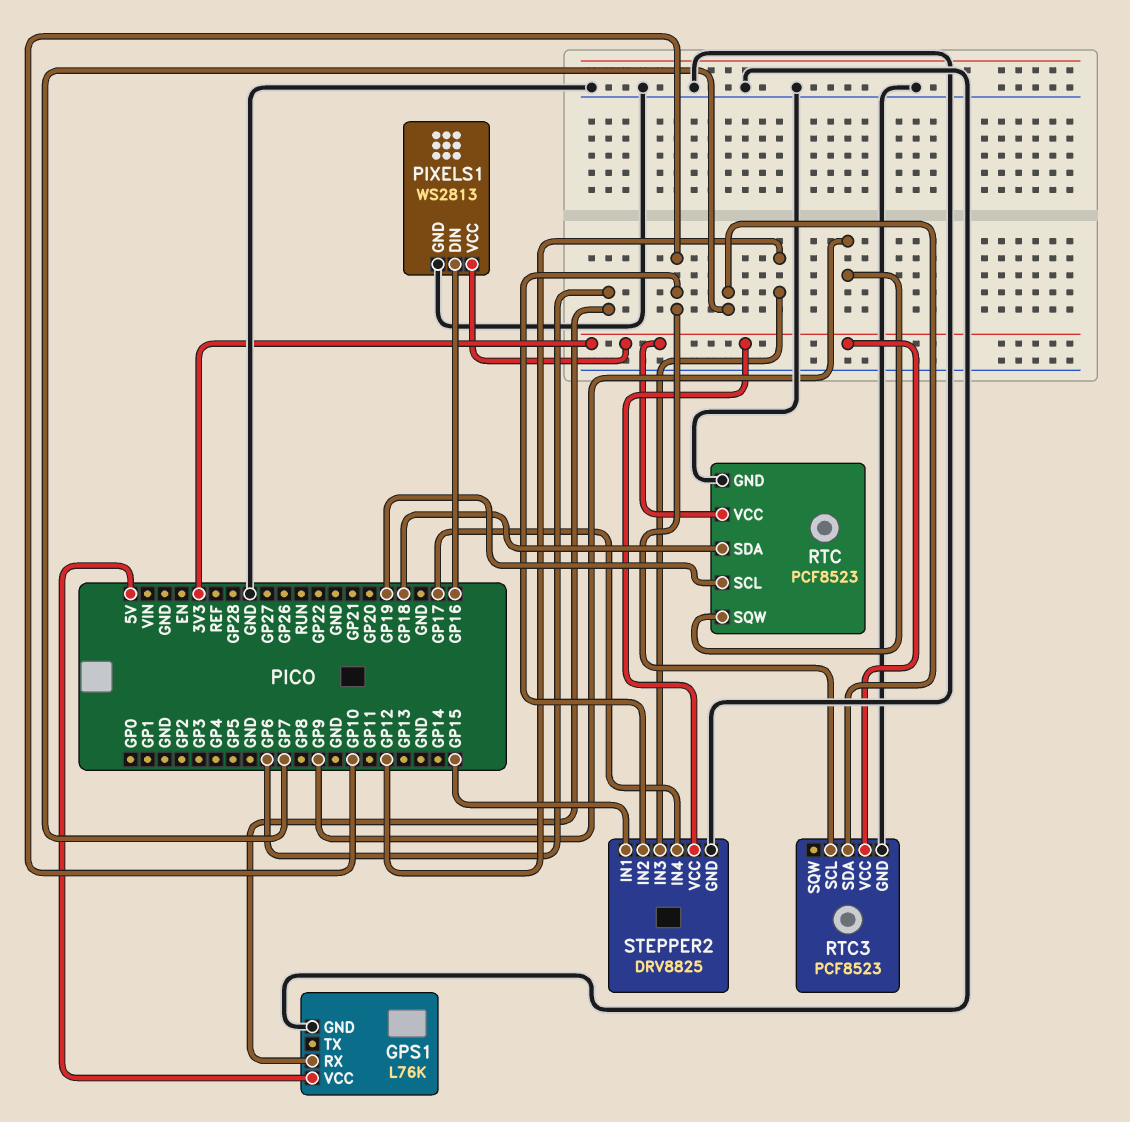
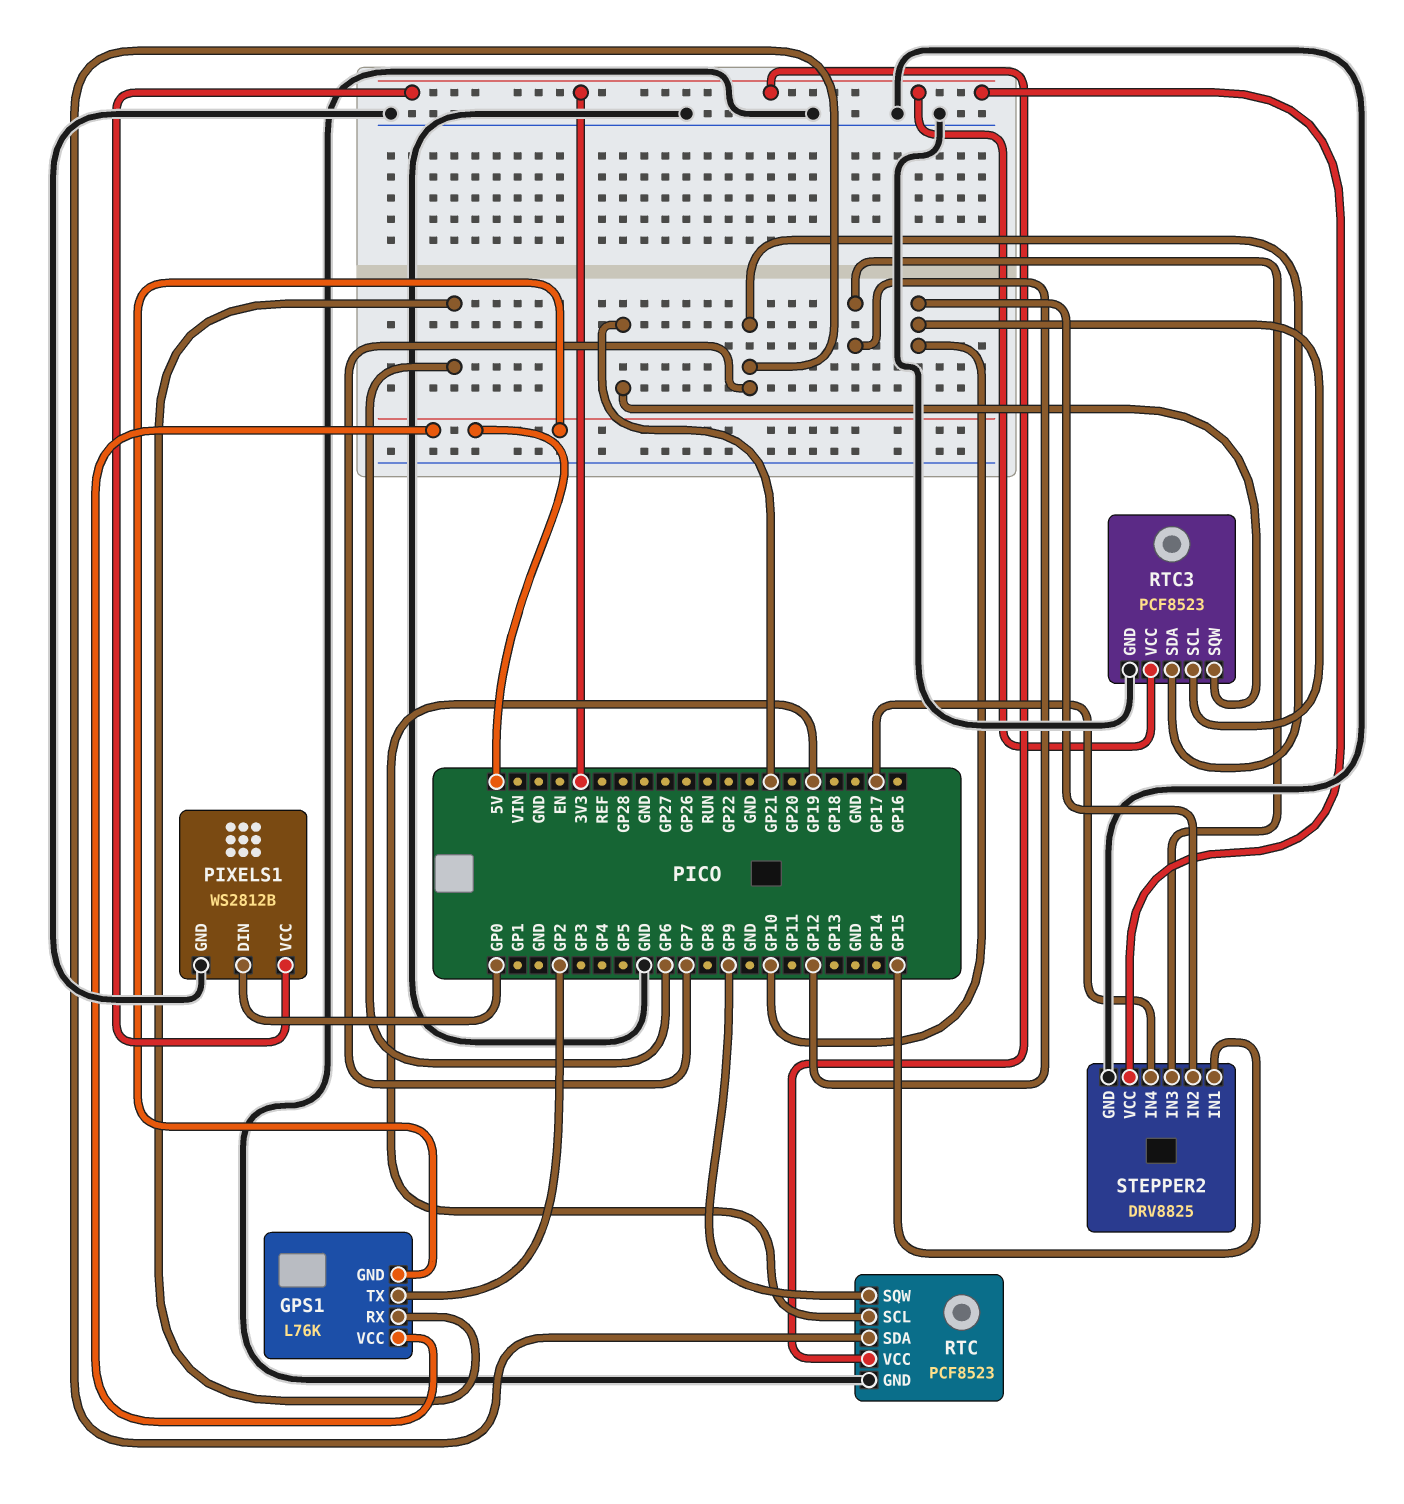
GPS1 pin GND: GND -> 5V
GPS1 pin TX: none -> GP2
PIXELS1: WS2813 -> WS2812B
PIXELS1 pin DIN: GP16 -> GP0
RTC pin SDA: GP18 -> GP7
RTC3 pin SQW: none -> GP21

